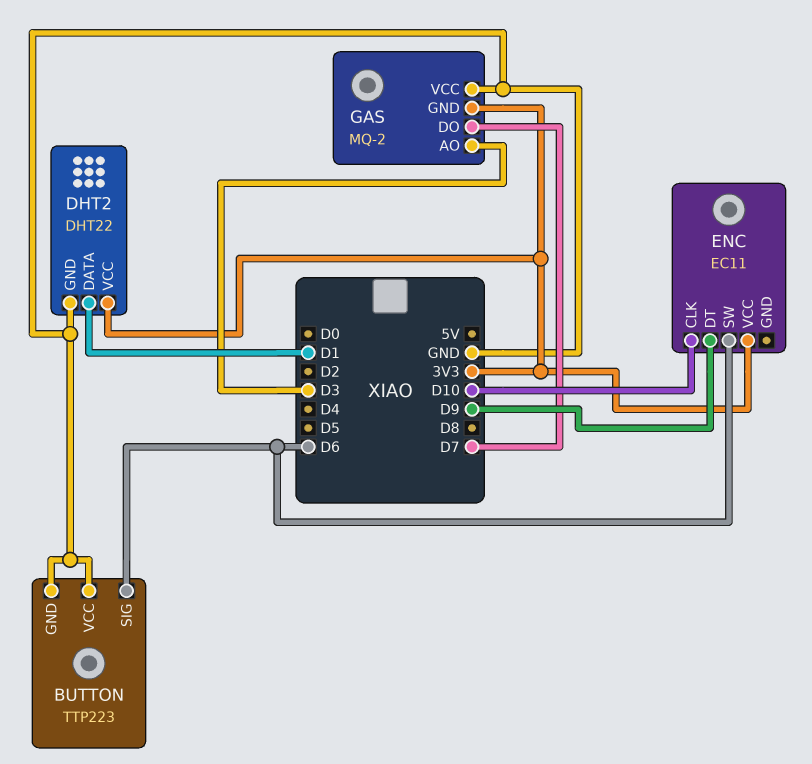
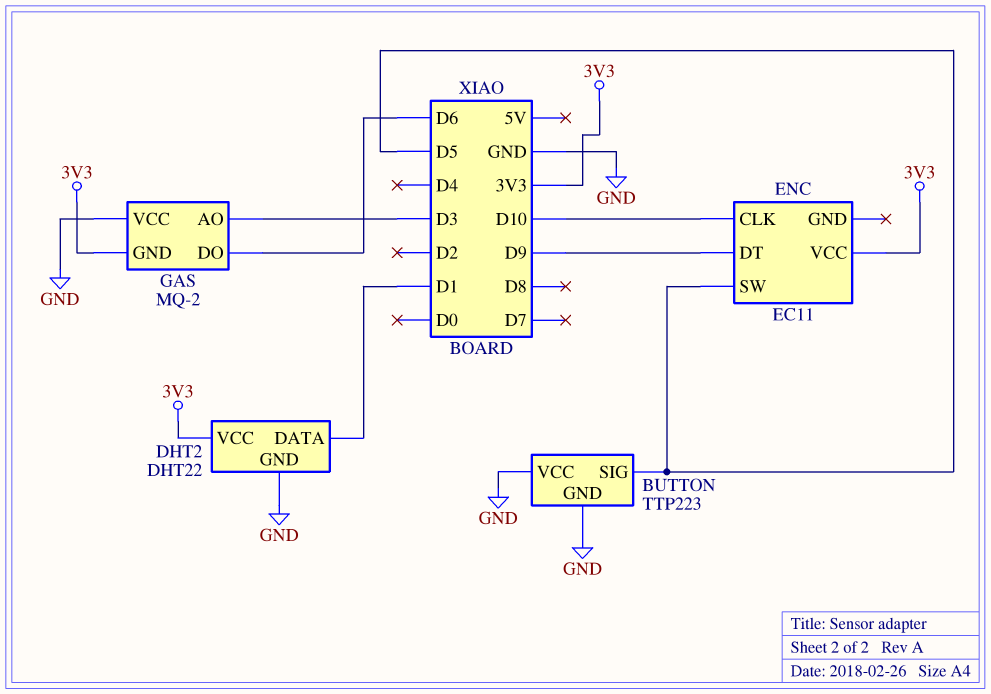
BUTTON pin SIG: D6 -> D5
ENC pin SW: D6 -> D5
GAS pin DO: D7 -> D6

